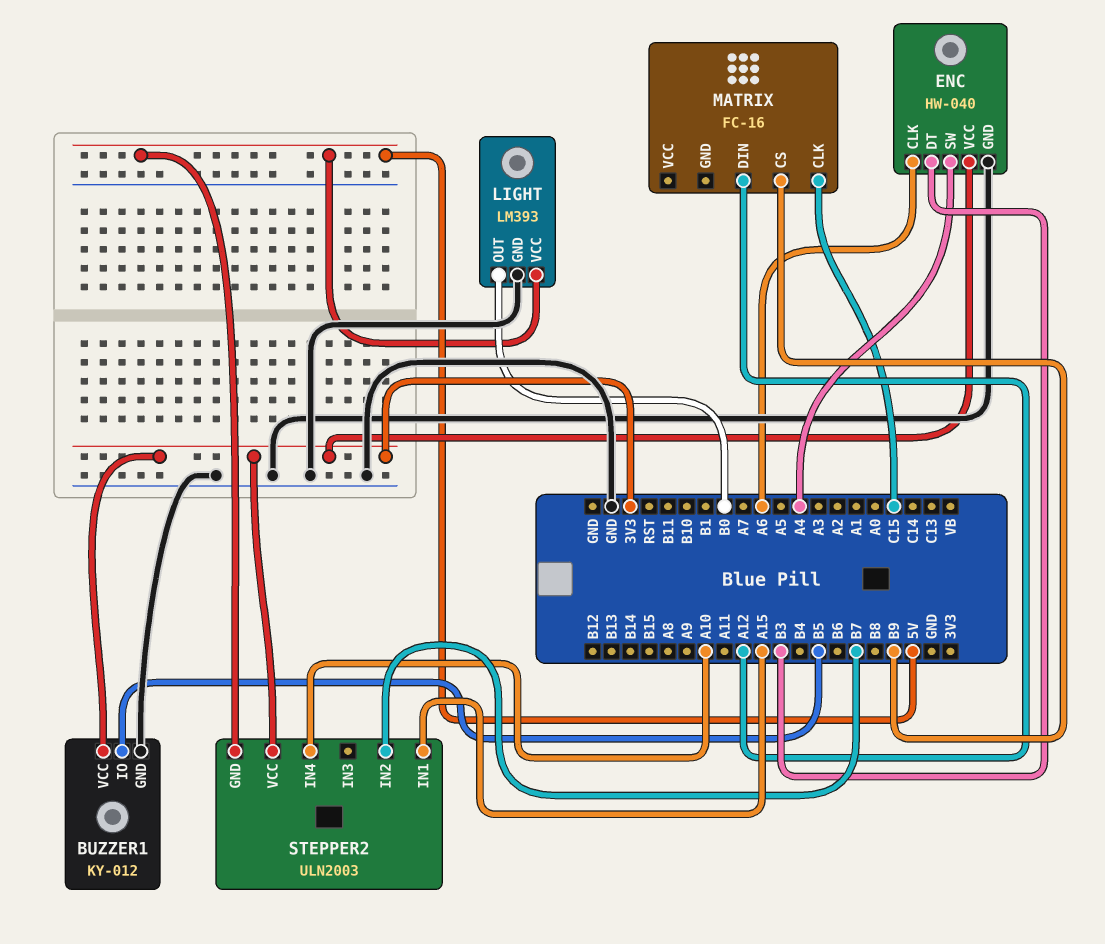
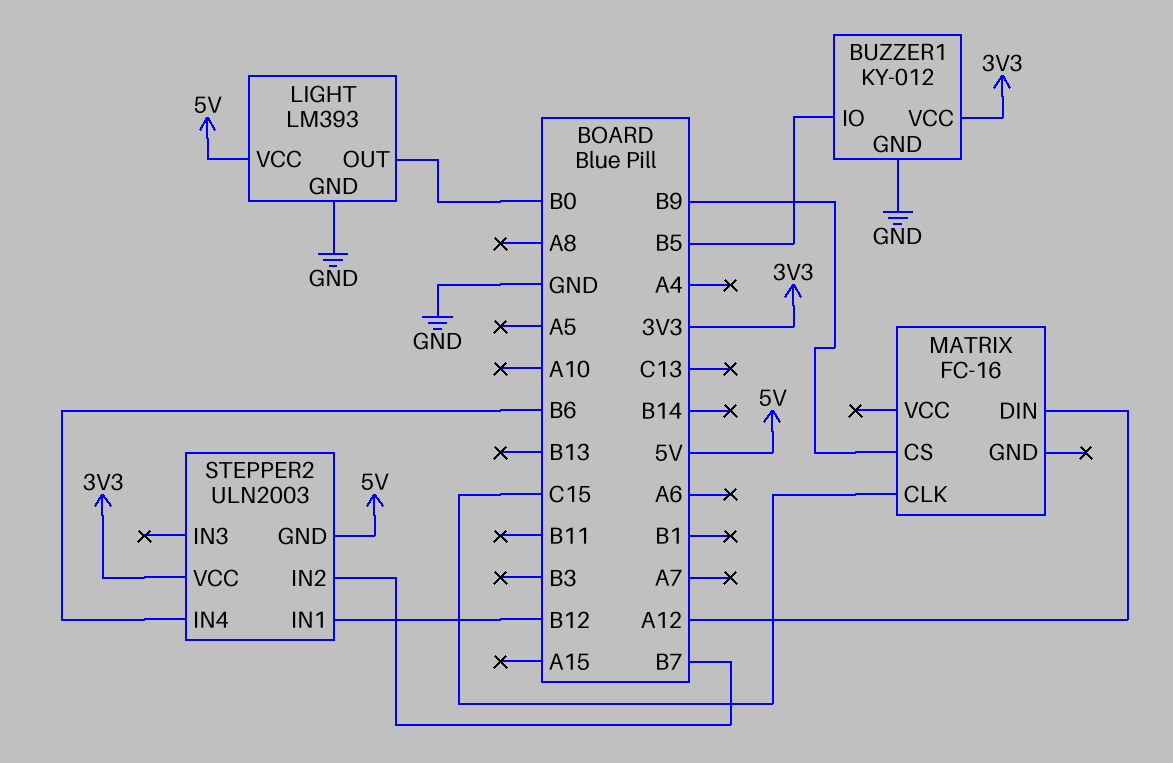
ENC: HW-040 -> none
ENC pin CLK: A6 -> none
ENC pin DT: B3 -> none
ENC pin GND: GND -> none
ENC pin SW: A4 -> none
ENC pin VCC: 3V3 -> none
STEPPER2 pin IN1: A15 -> B12
STEPPER2 pin IN4: A10 -> B6

